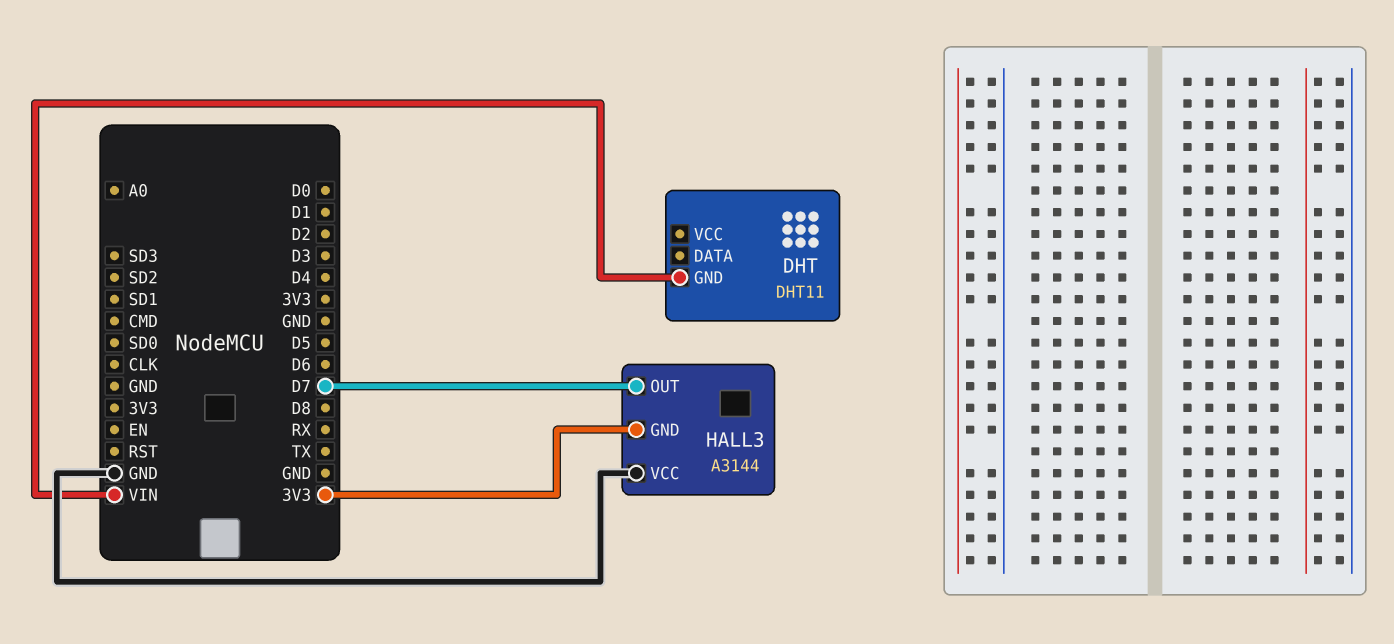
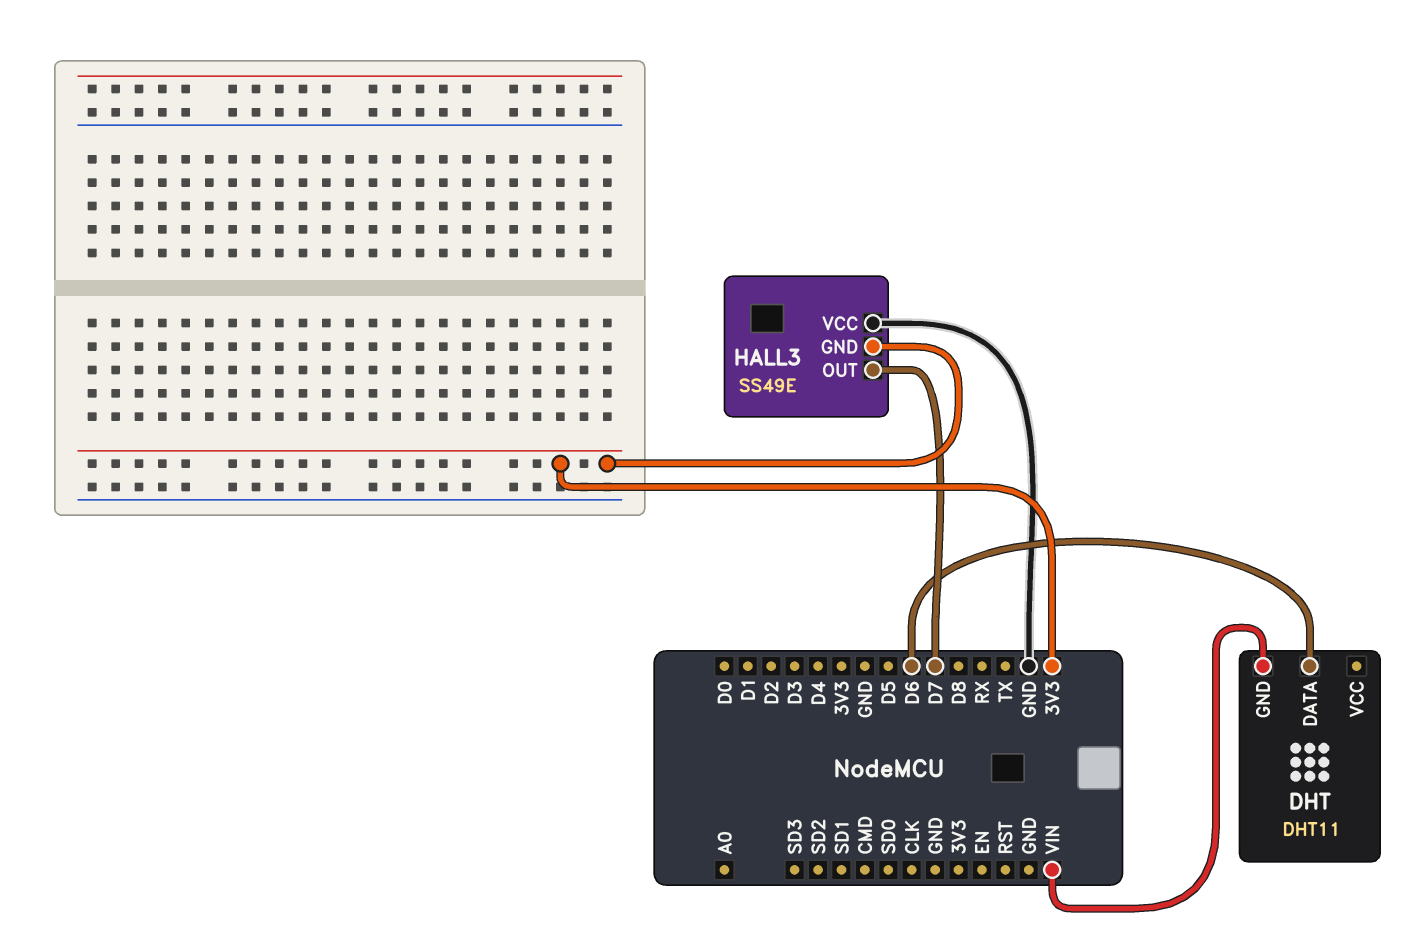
DHT pin DATA: none -> D6
HALL3: A3144 -> SS49E

